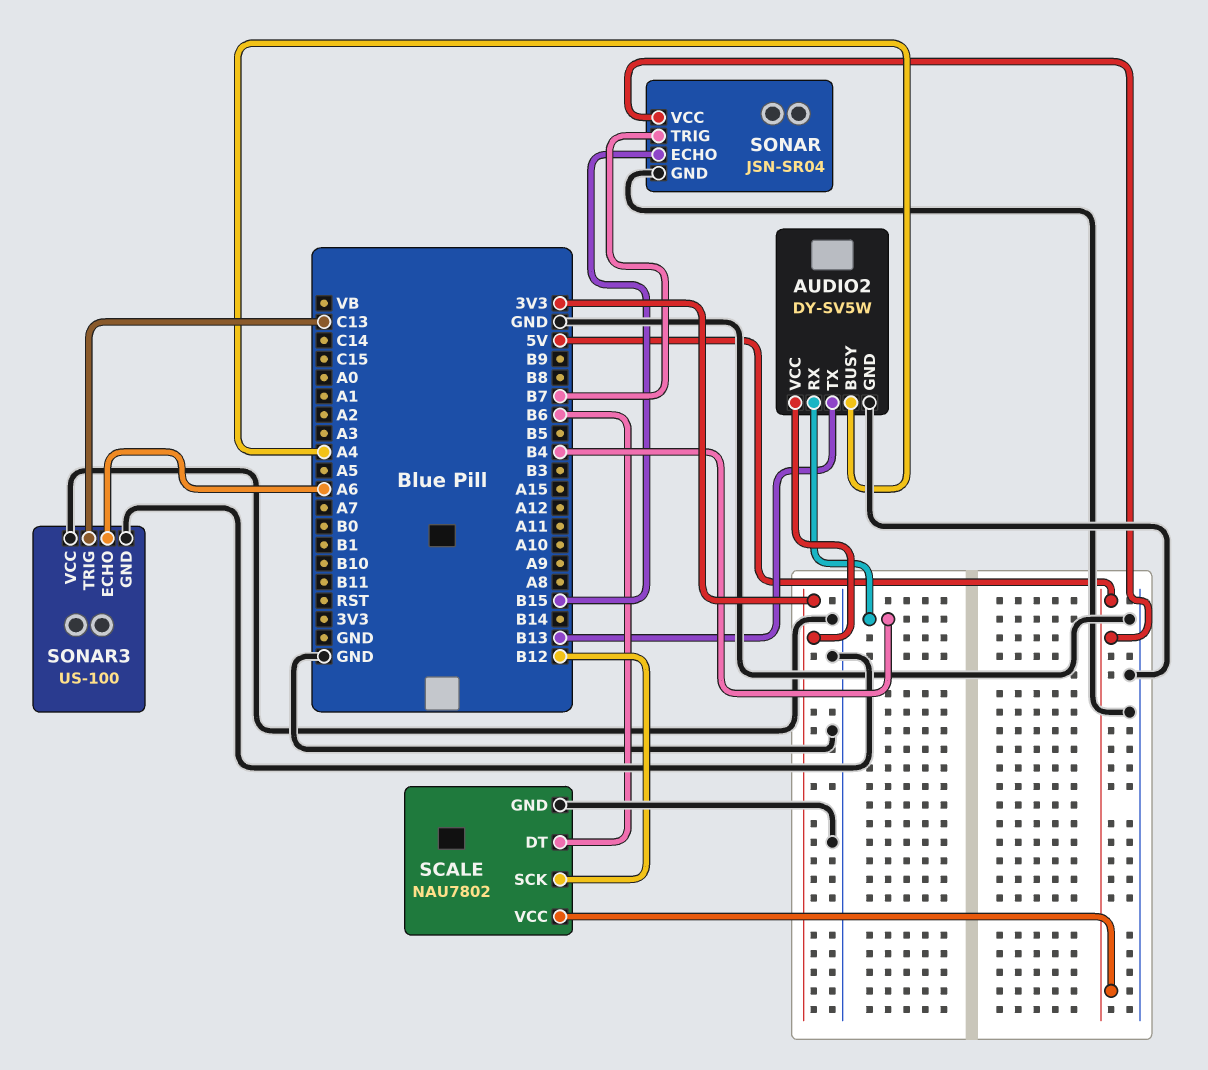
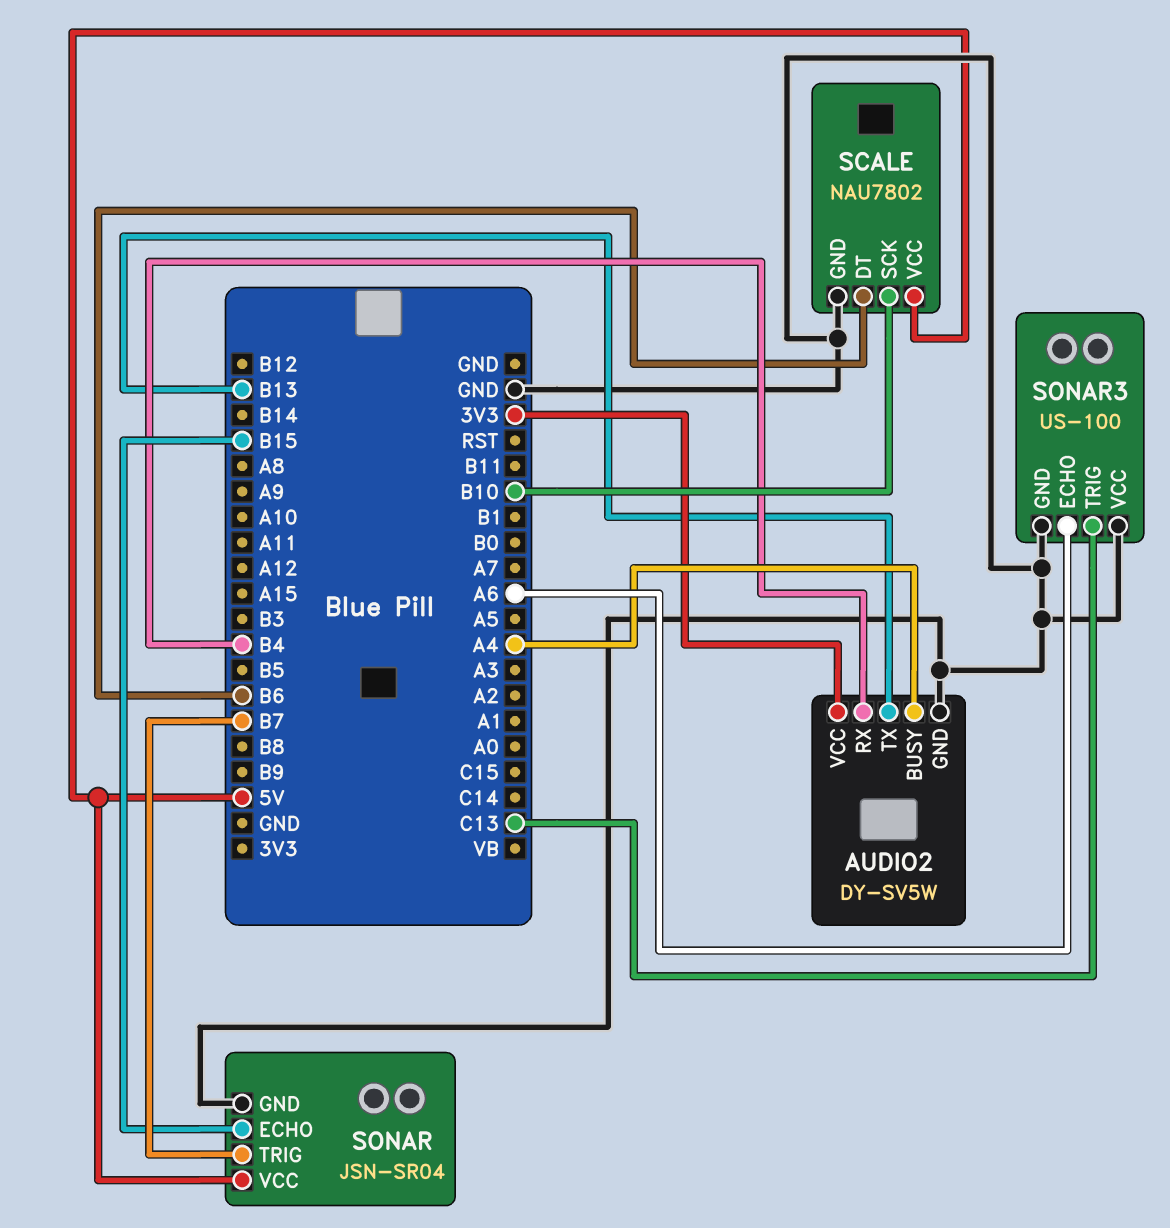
SCALE pin SCK: B12 -> B10

